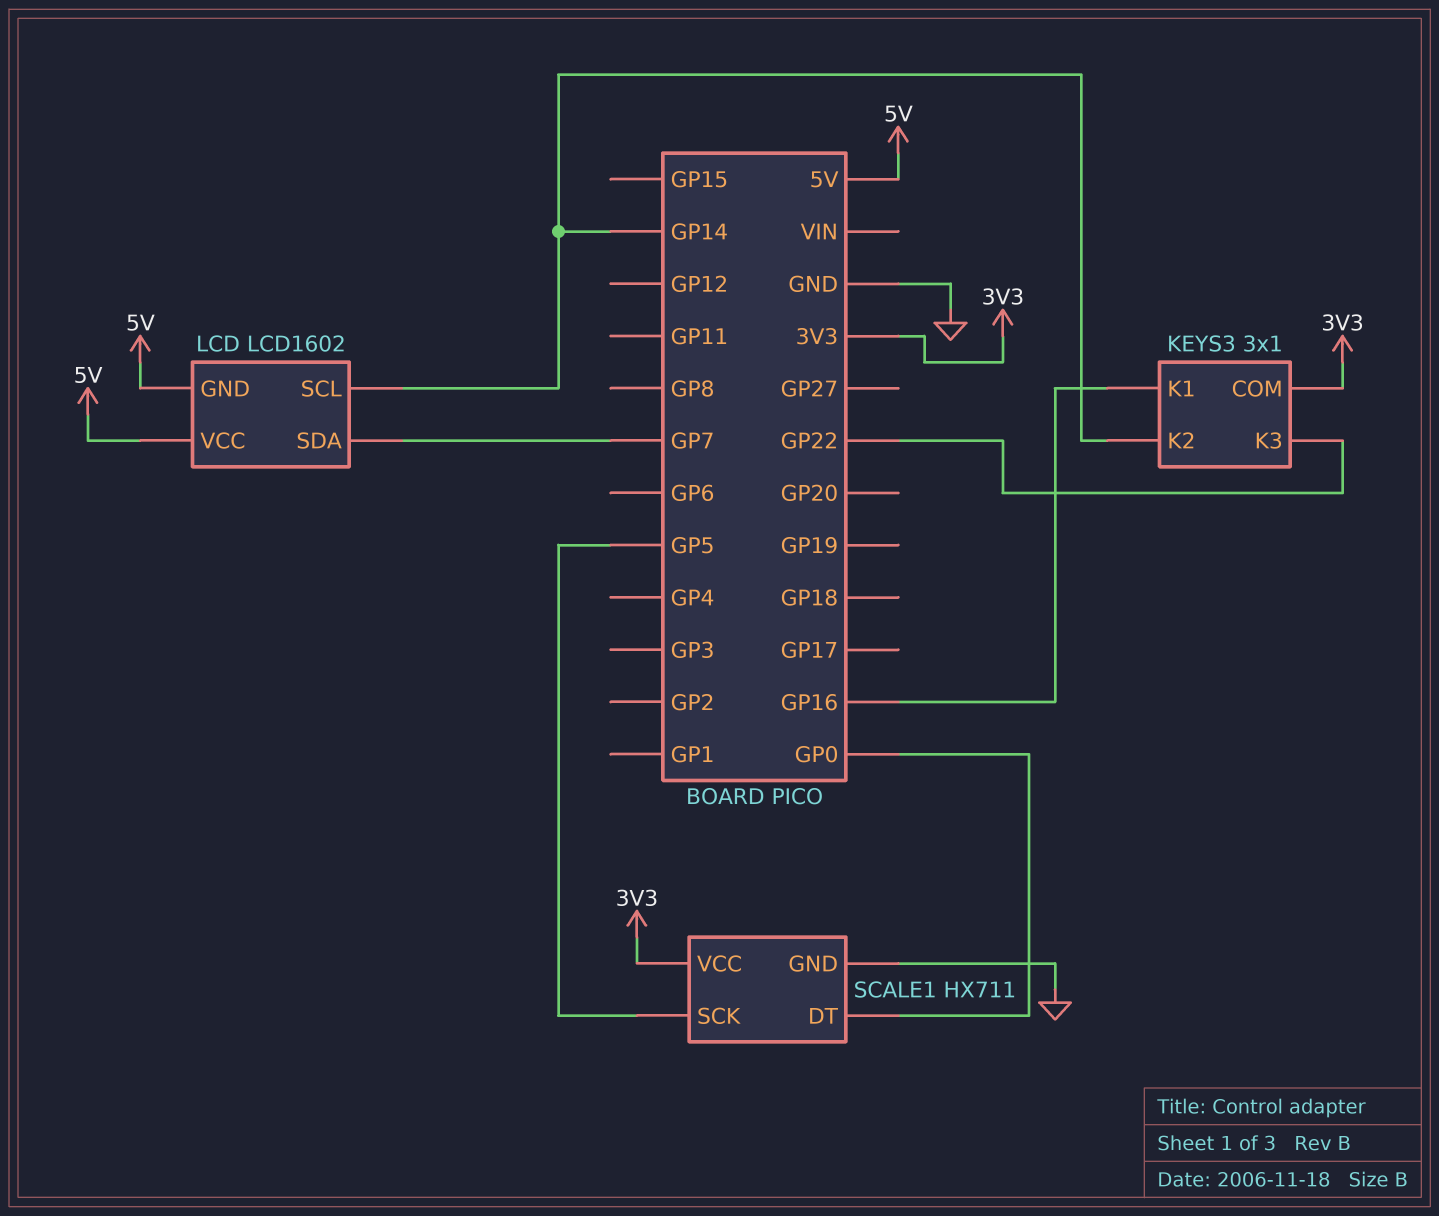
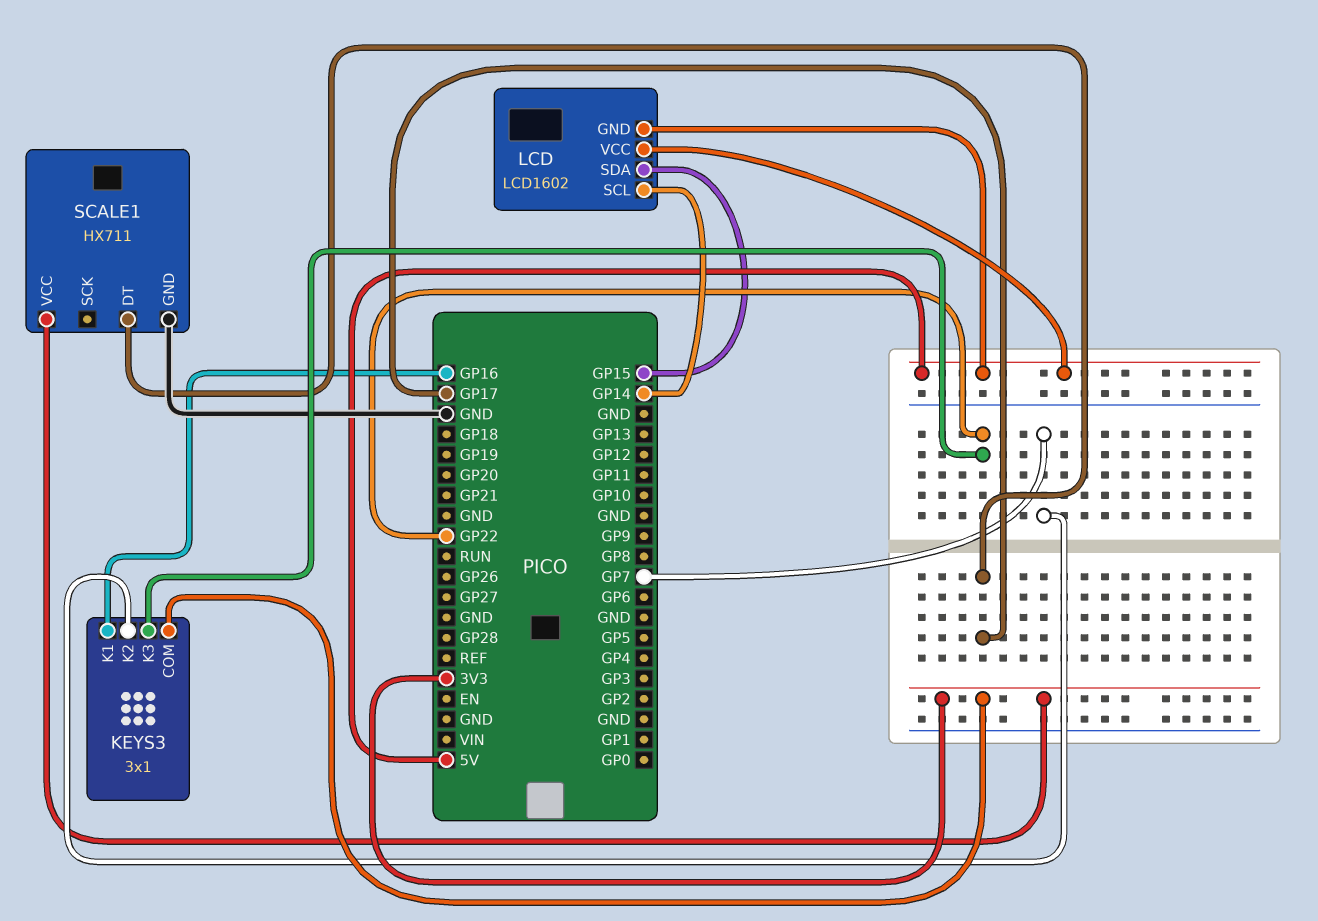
KEYS3 pin K2: GP14 -> GP7
LCD pin SDA: GP7 -> GP15
SCALE1 pin DT: GP0 -> GP17
SCALE1 pin SCK: GP5 -> none

